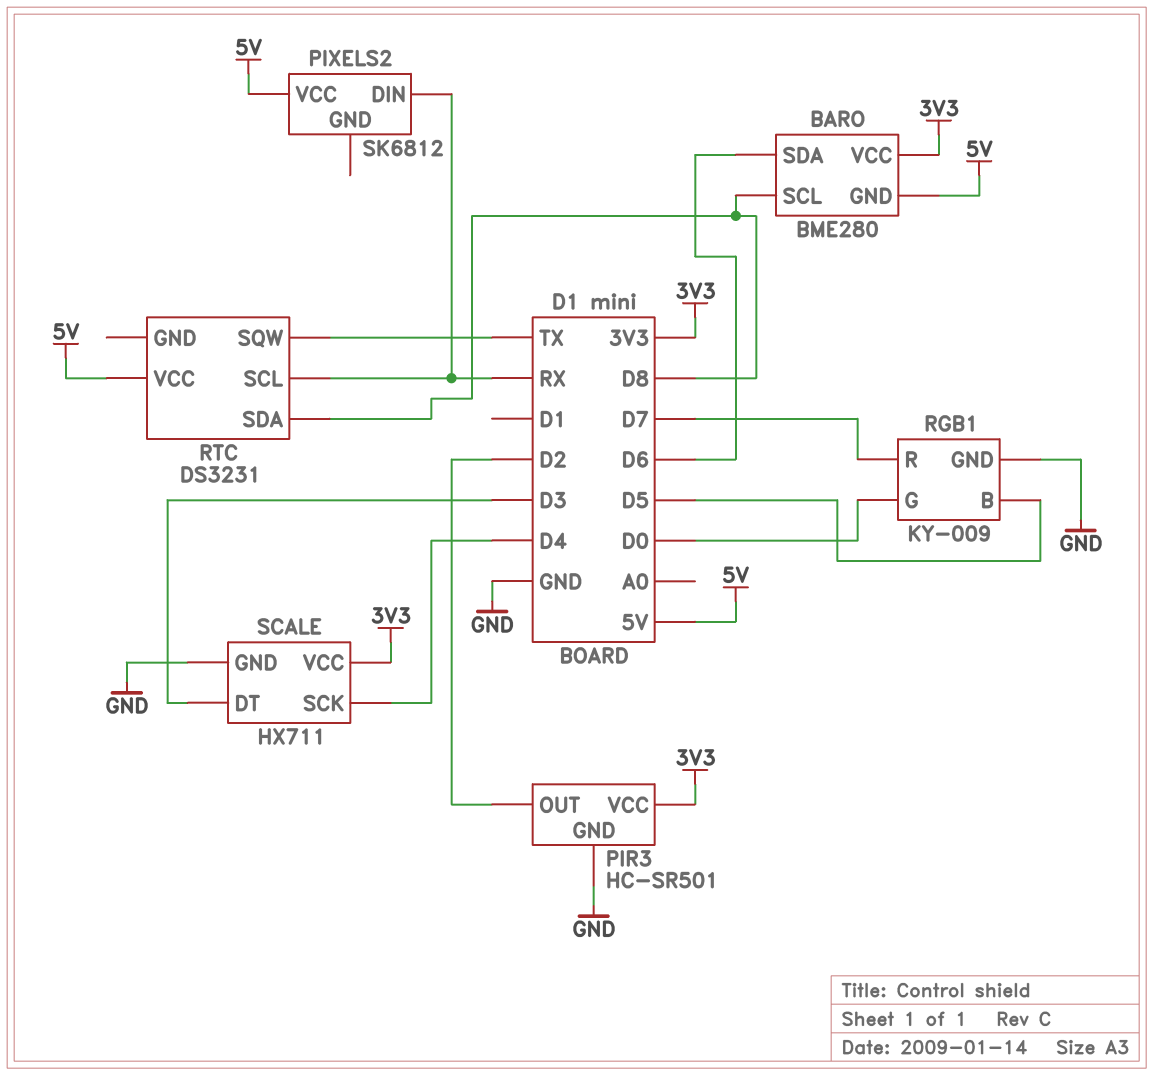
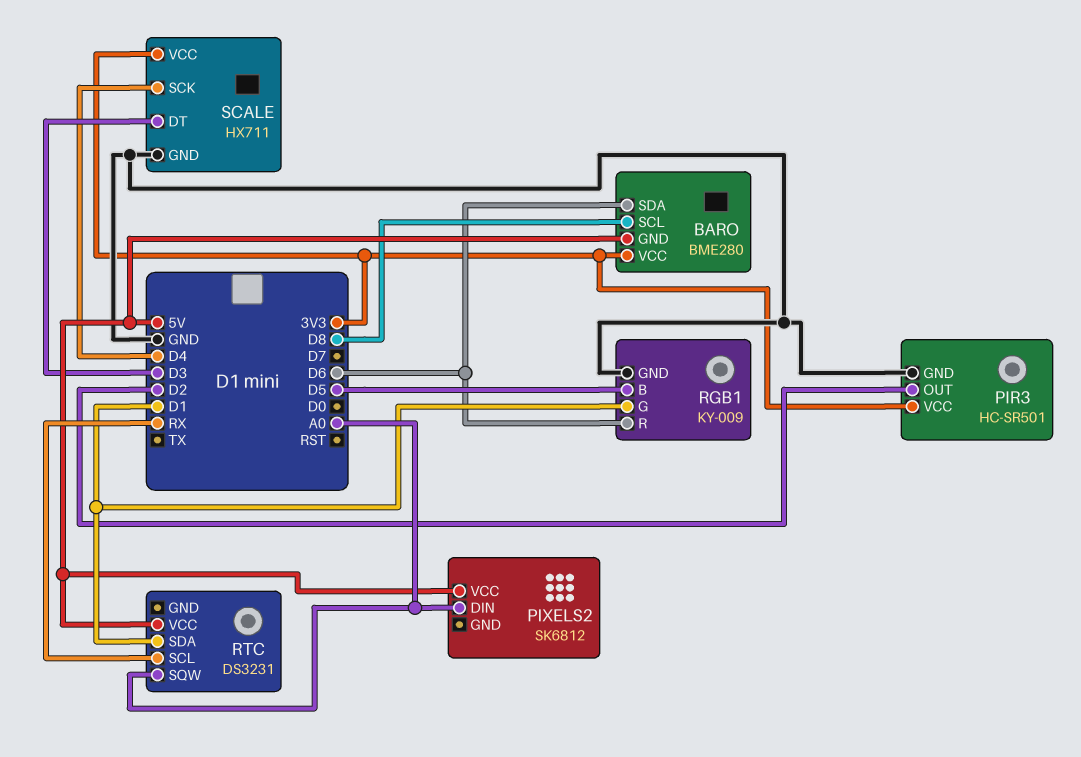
PIXELS2 pin DIN: RX -> A0
RGB1 pin G: D0 -> D1
RGB1 pin R: D7 -> D6
RTC pin SDA: D8 -> D1
RTC pin SQW: TX -> A0

